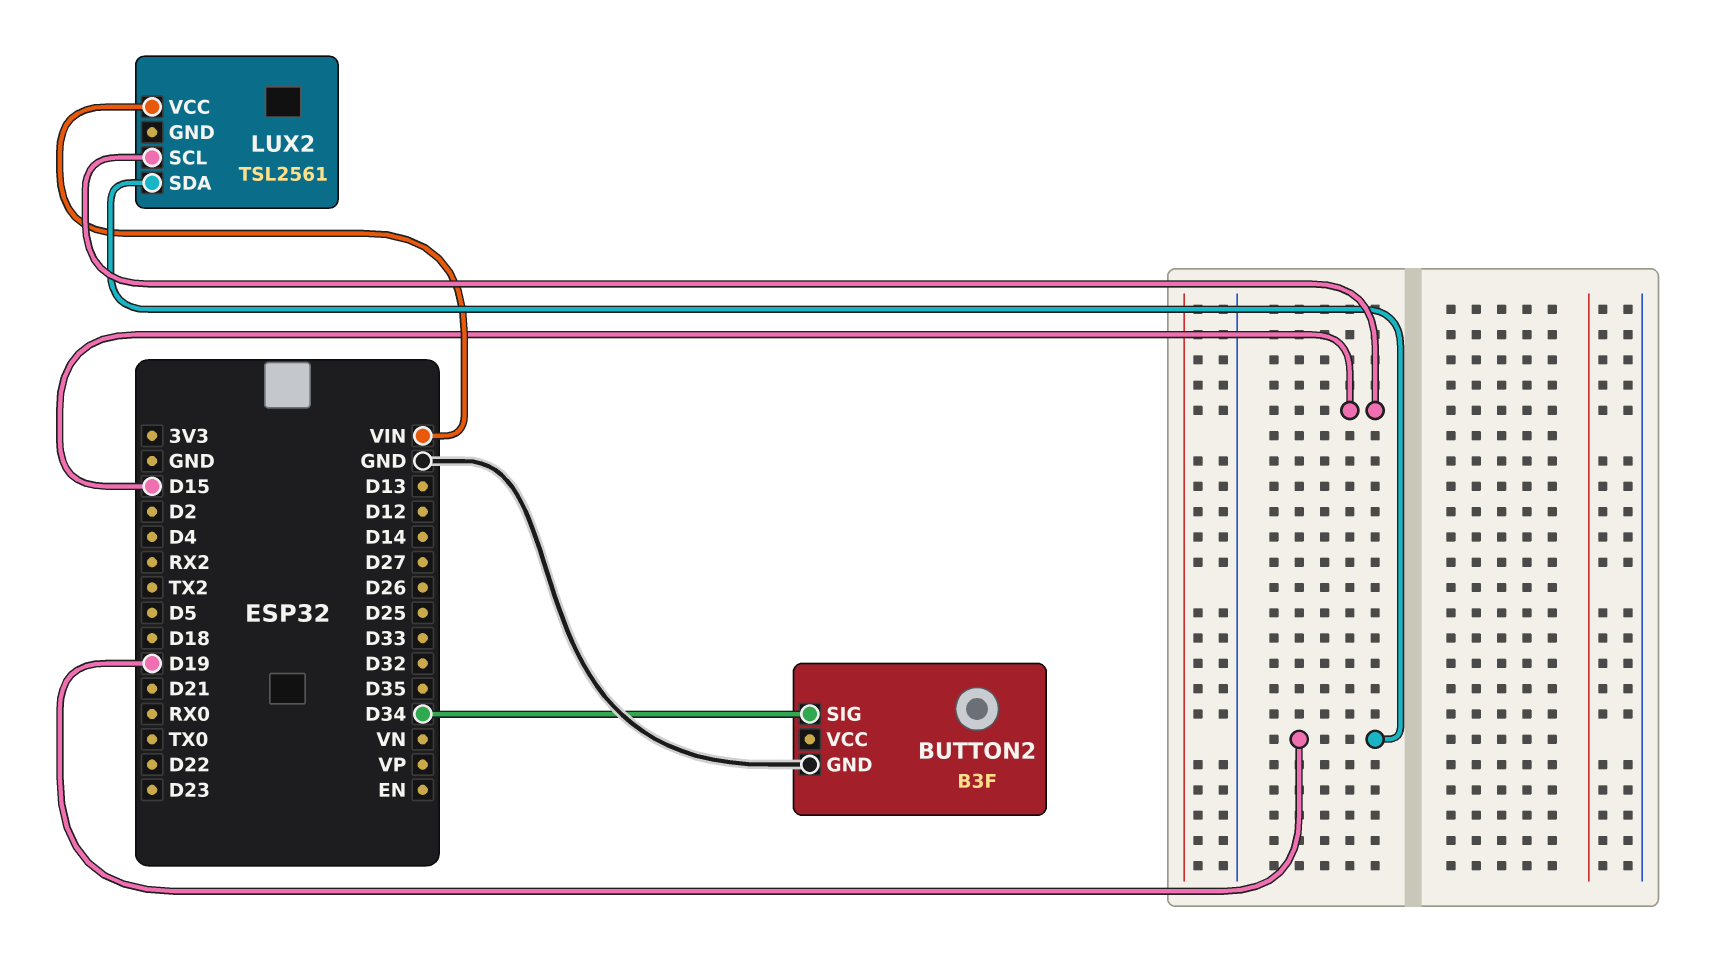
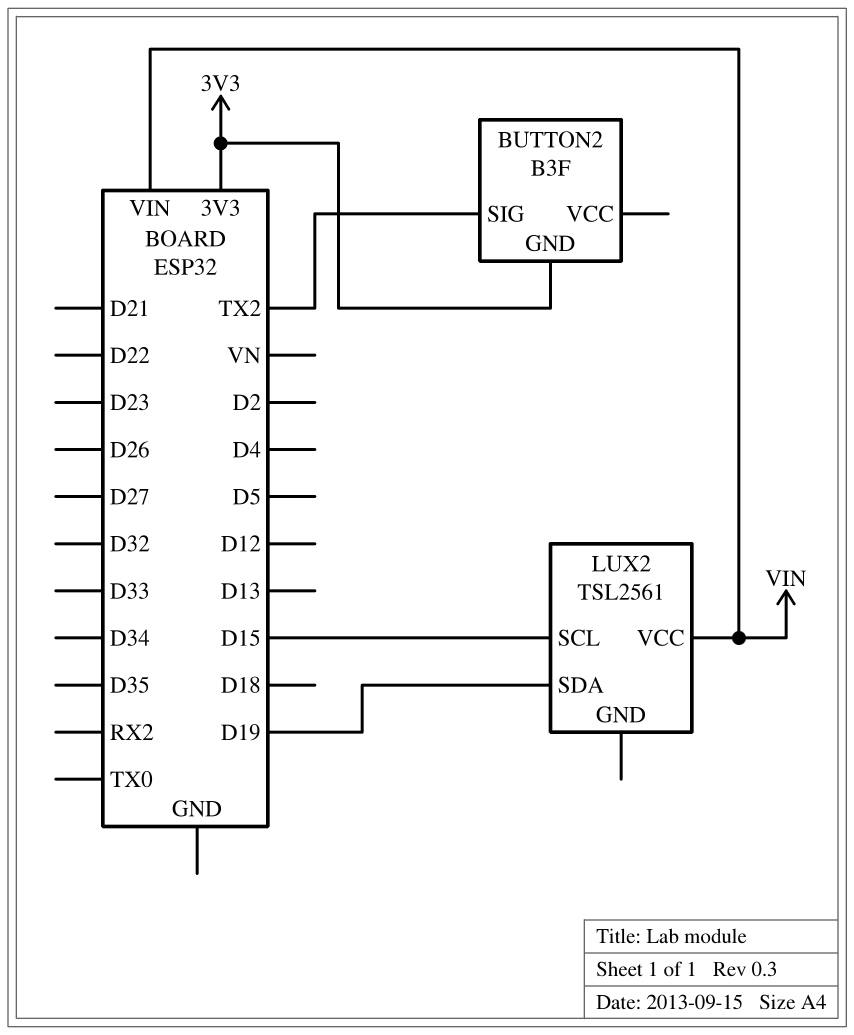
BUTTON2 pin GND: GND -> 3V3
BUTTON2 pin SIG: D34 -> TX2

